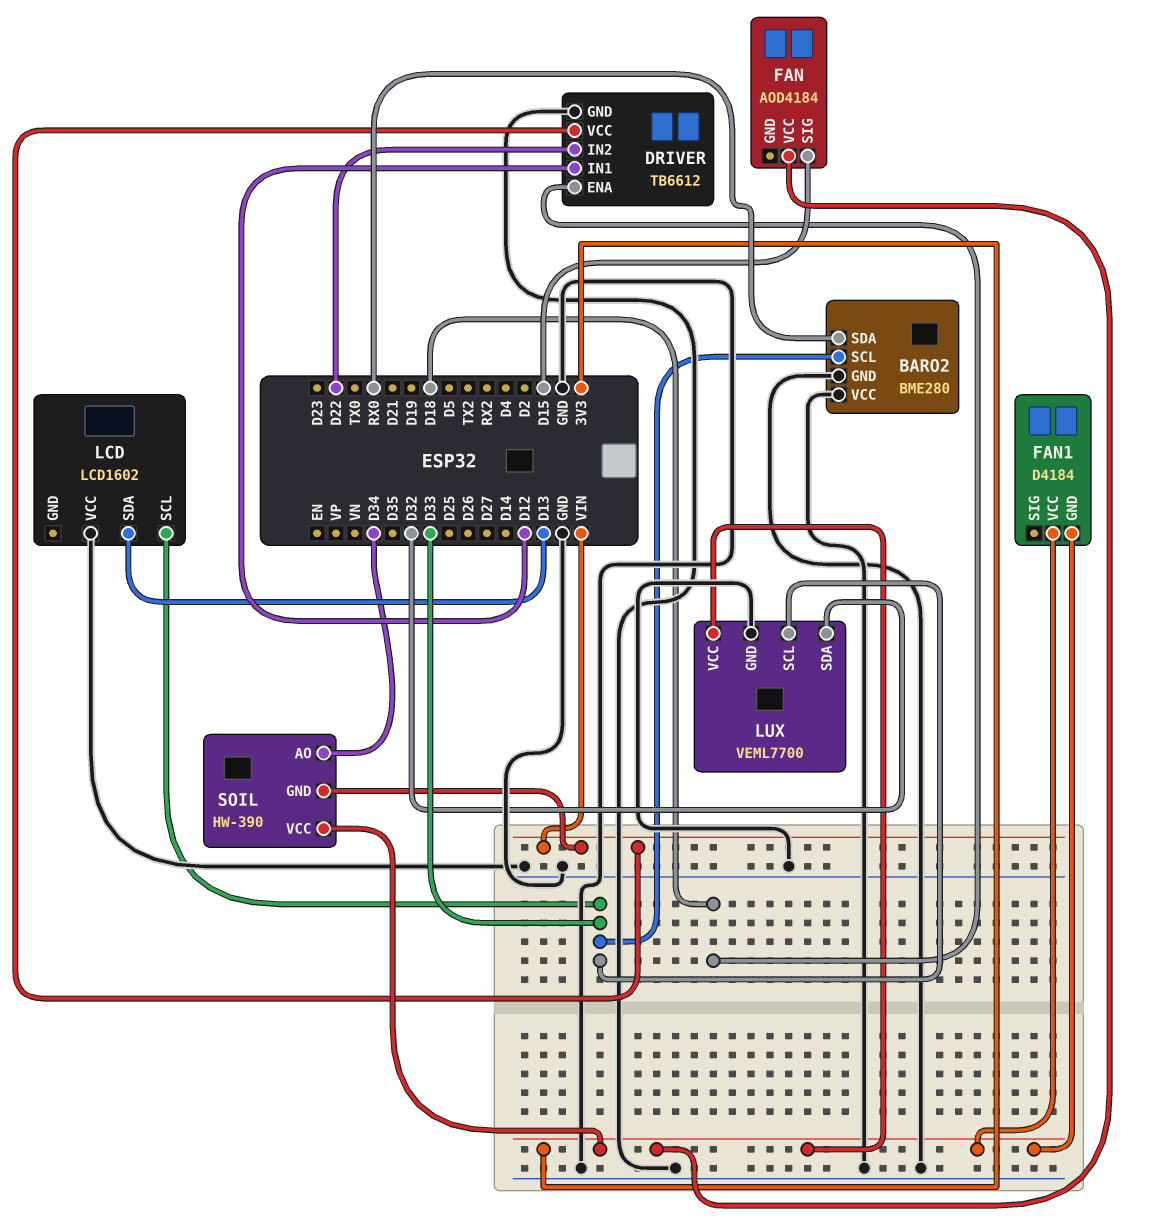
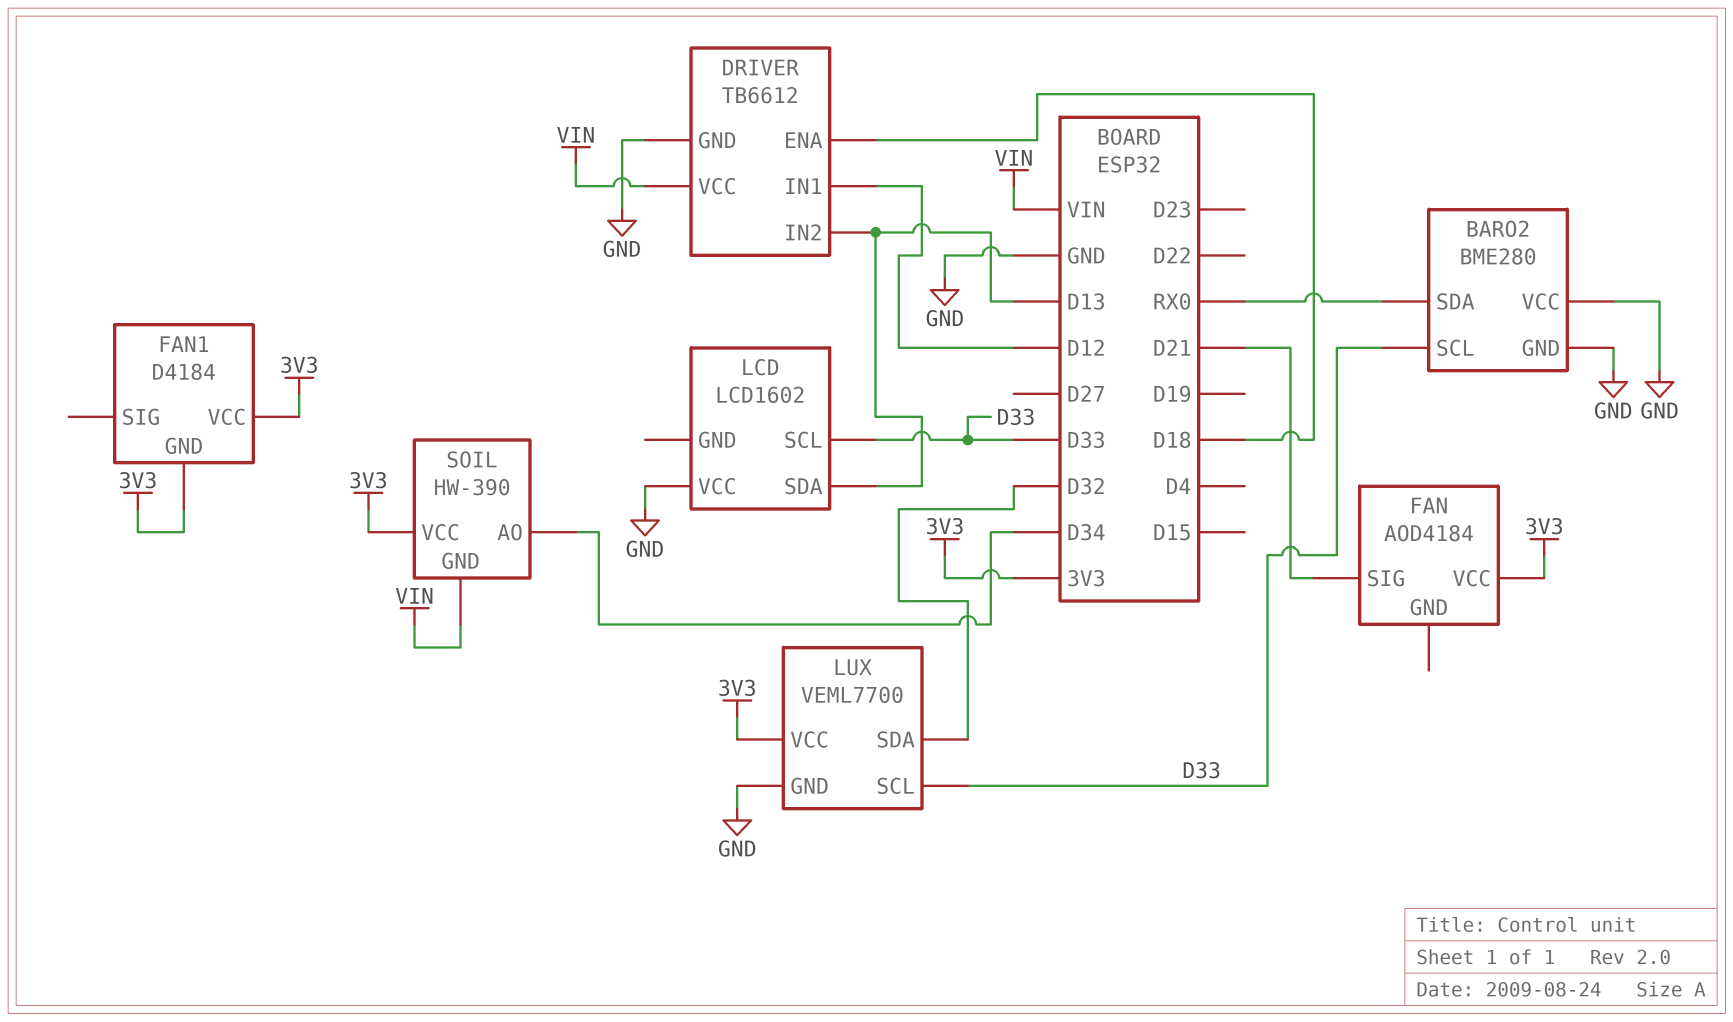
DRIVER pin IN2: D22 -> D13
FAN pin SIG: D15 -> D21

